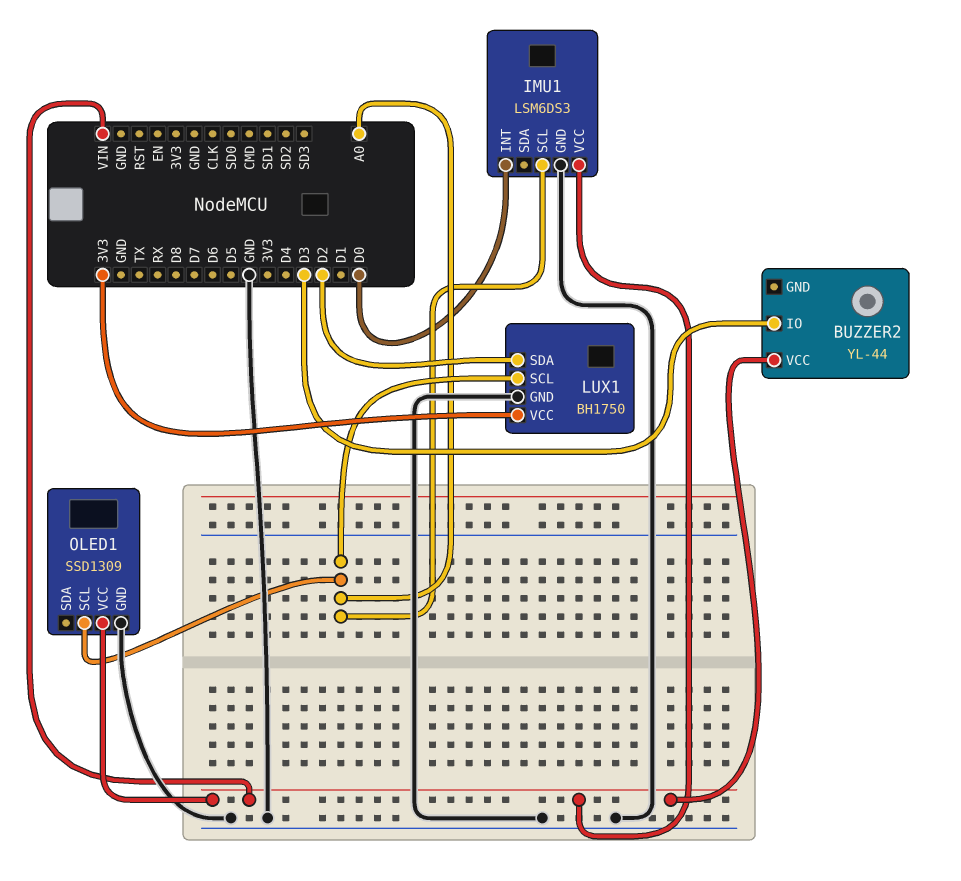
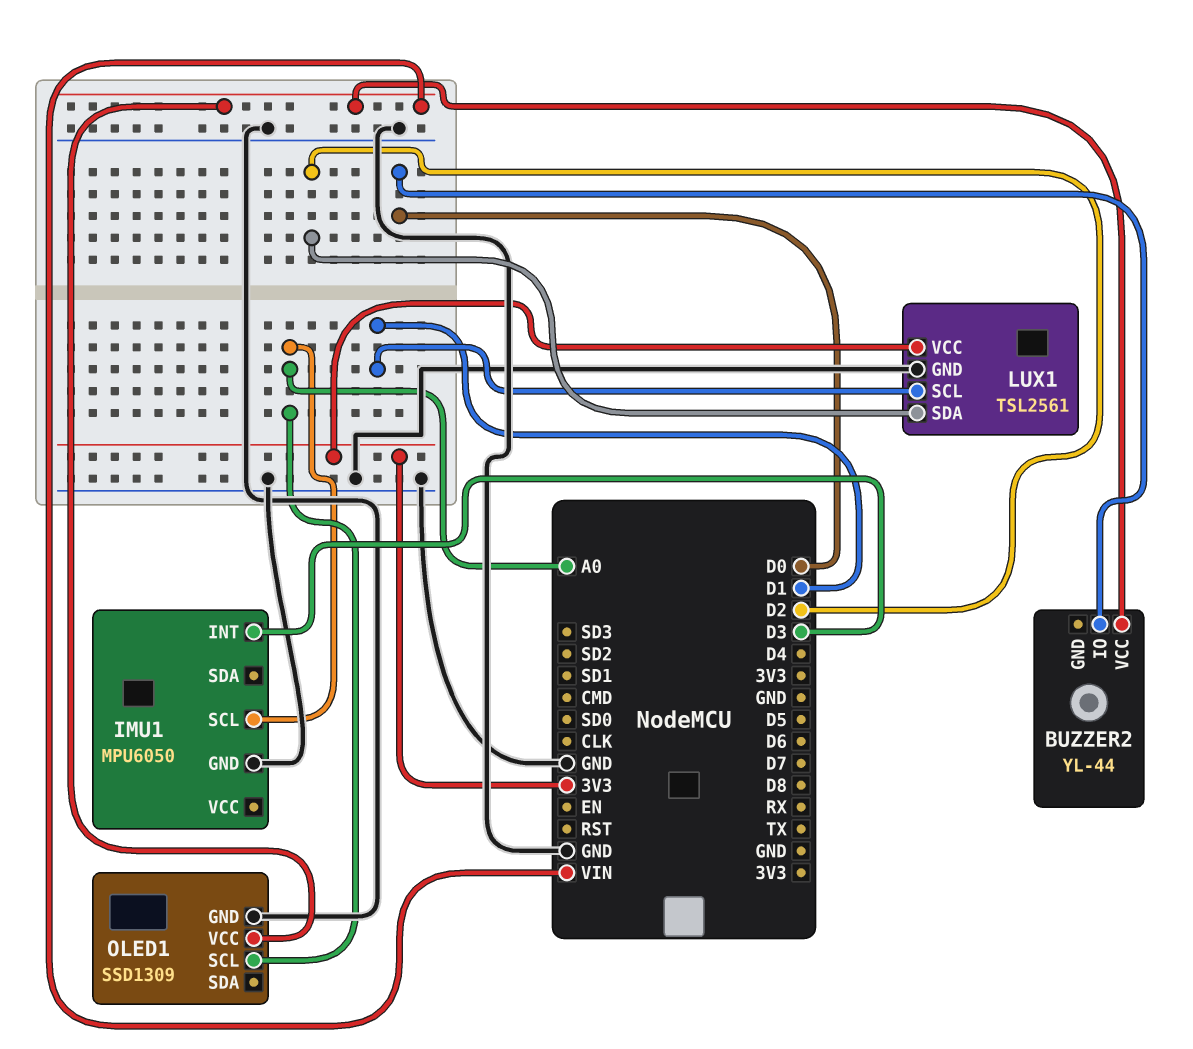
BUZZER2 pin IO: D3 -> D0
IMU1: LSM6DS3 -> MPU6050
IMU1 pin INT: D0 -> D3
IMU1 pin VCC: VIN -> none
LUX1: BH1750 -> TSL2561
LUX1 pin SCL: A0 -> D1

